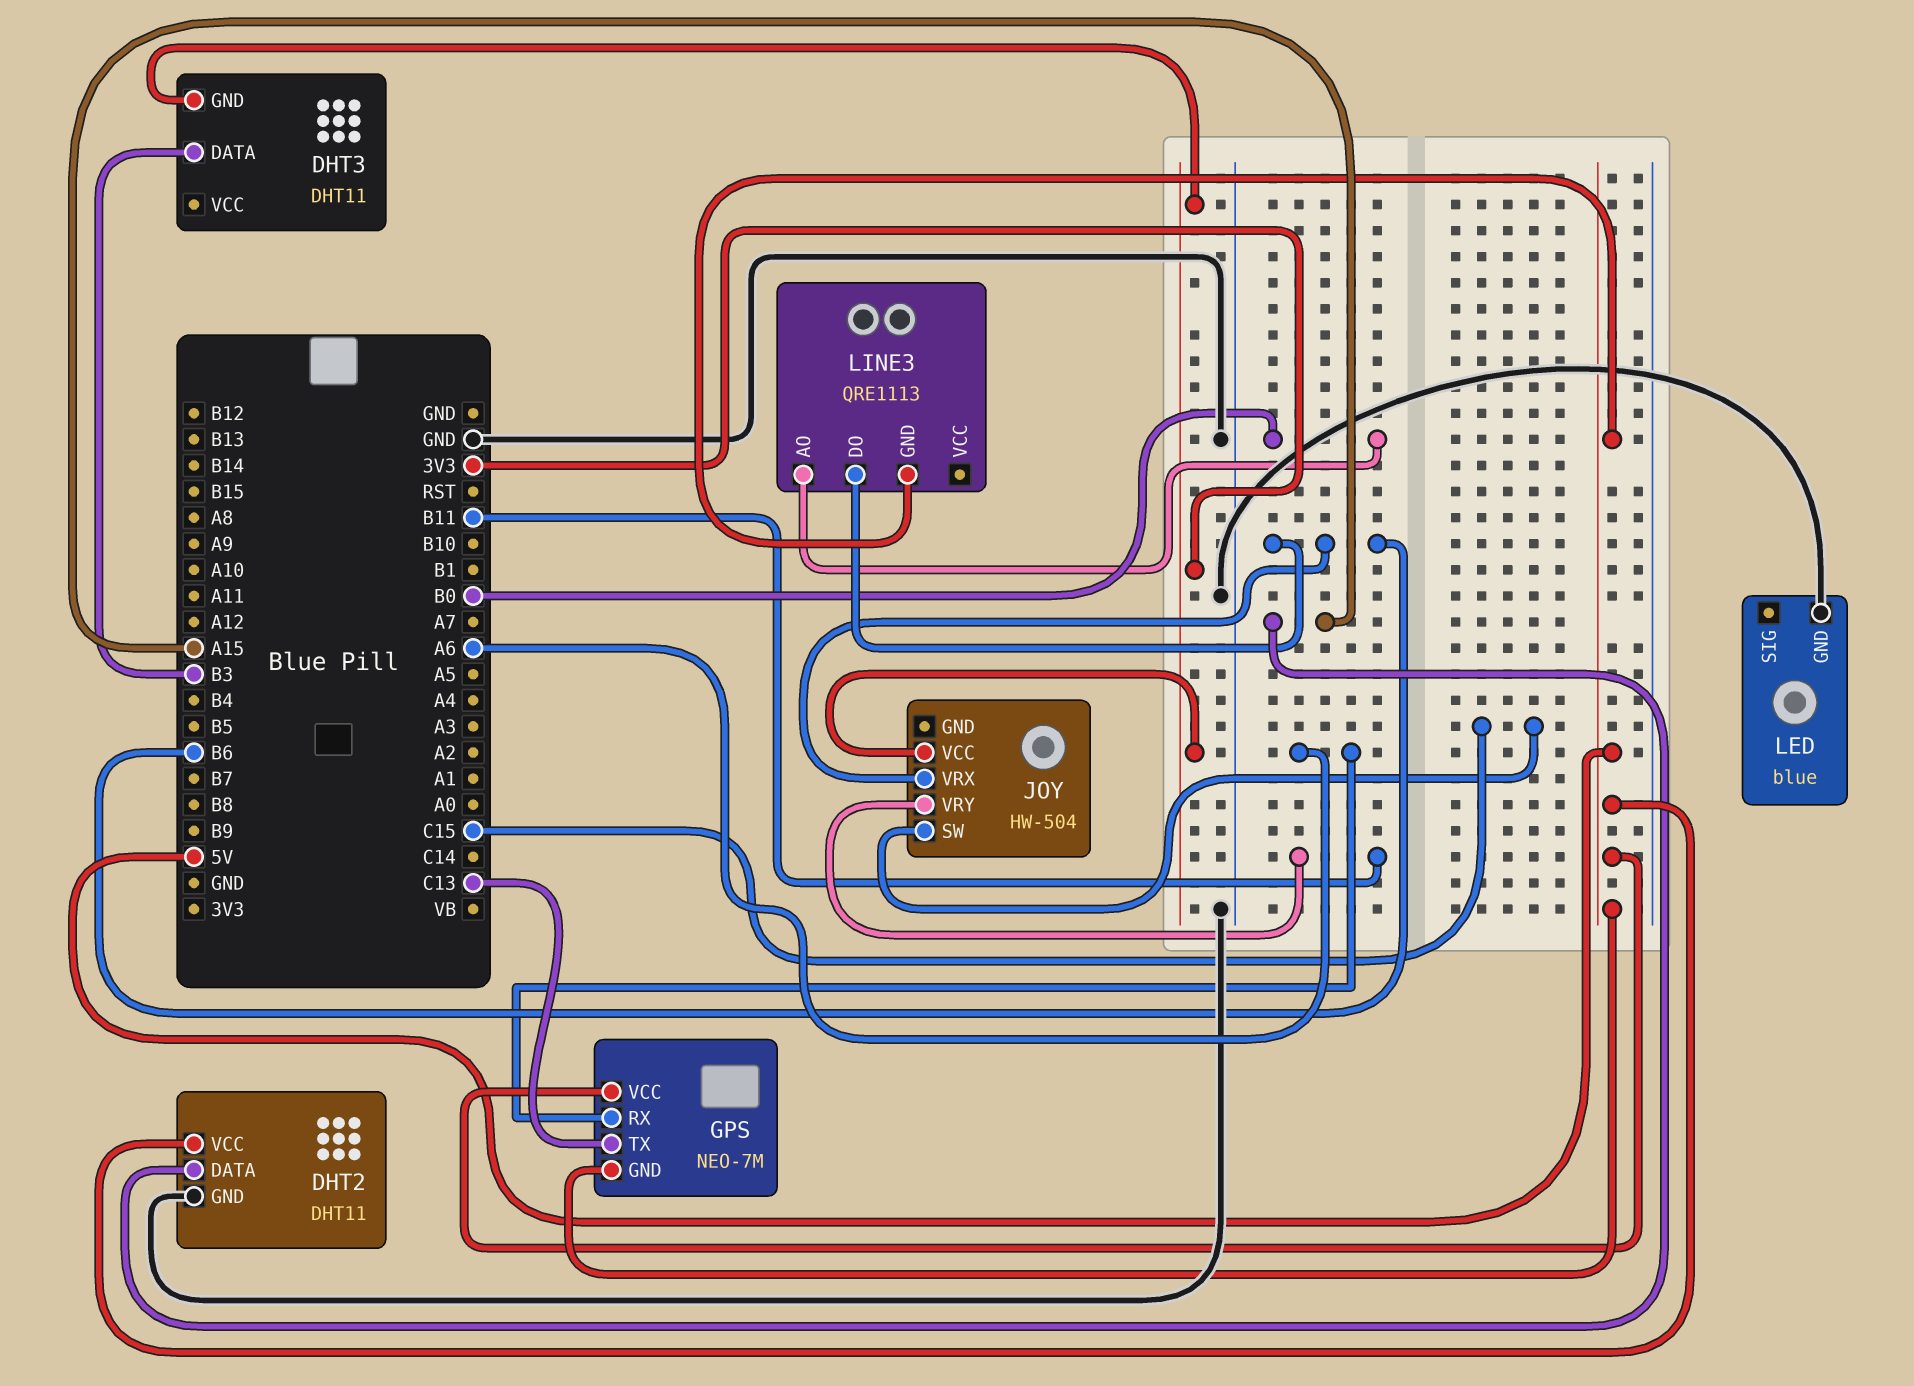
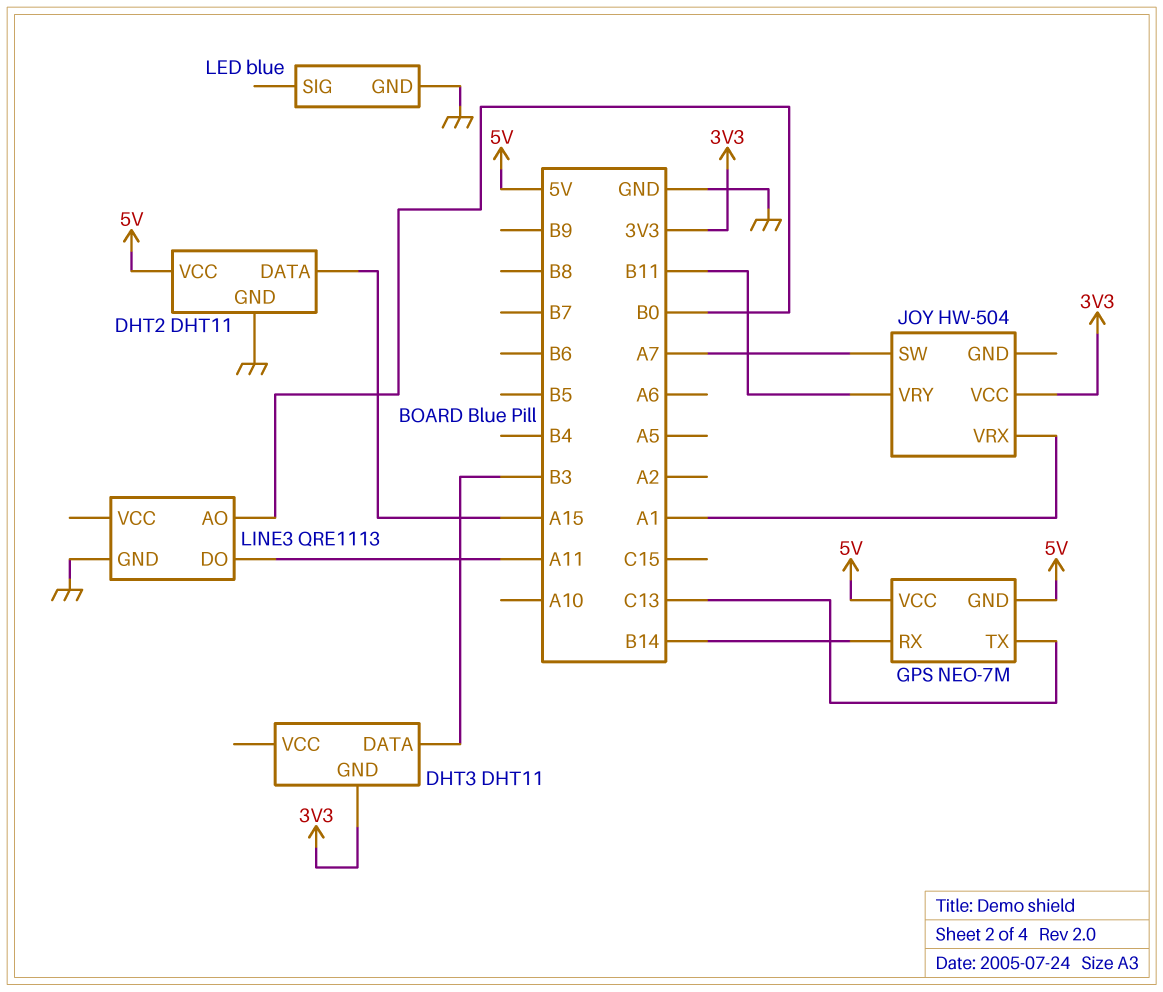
GPS pin RX: A6 -> B14
JOY pin SW: C15 -> A7
JOY pin VRX: B6 -> A1
LINE3 pin DO: B6 -> A11
LINE3 pin GND: 5V -> GND

